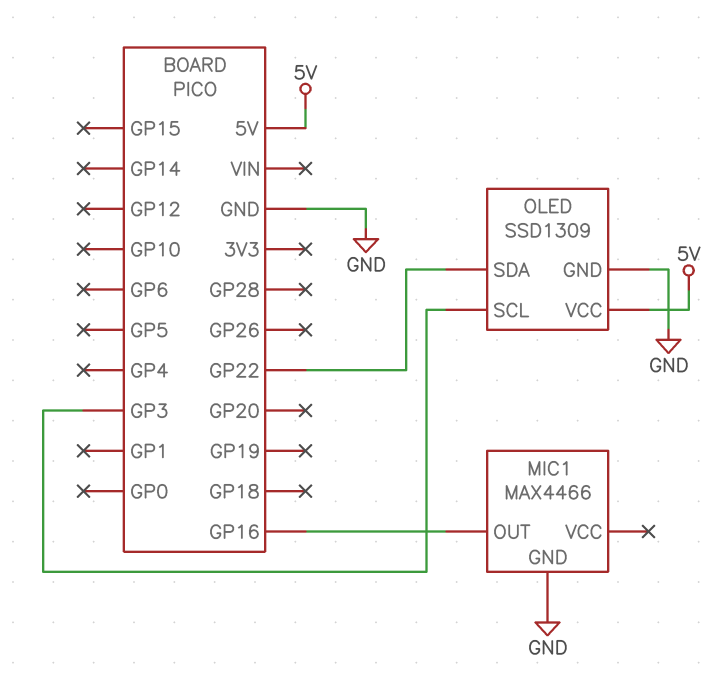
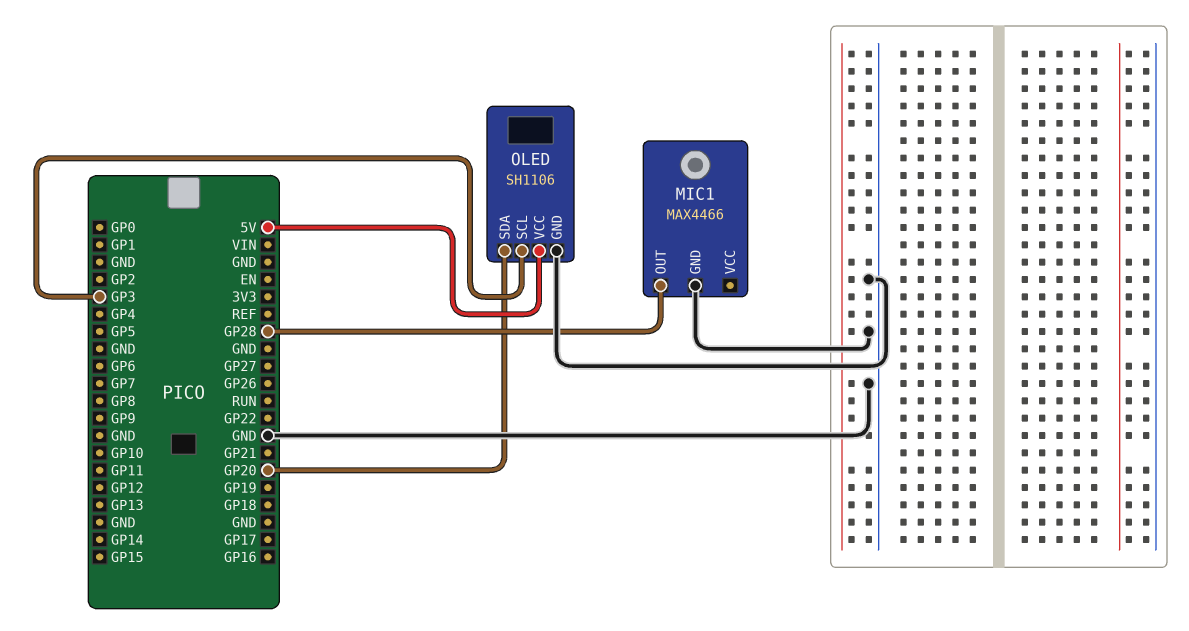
MIC1 pin OUT: GP16 -> GP28
OLED: SSD1309 -> SH1106
OLED pin SDA: GP22 -> GP20

